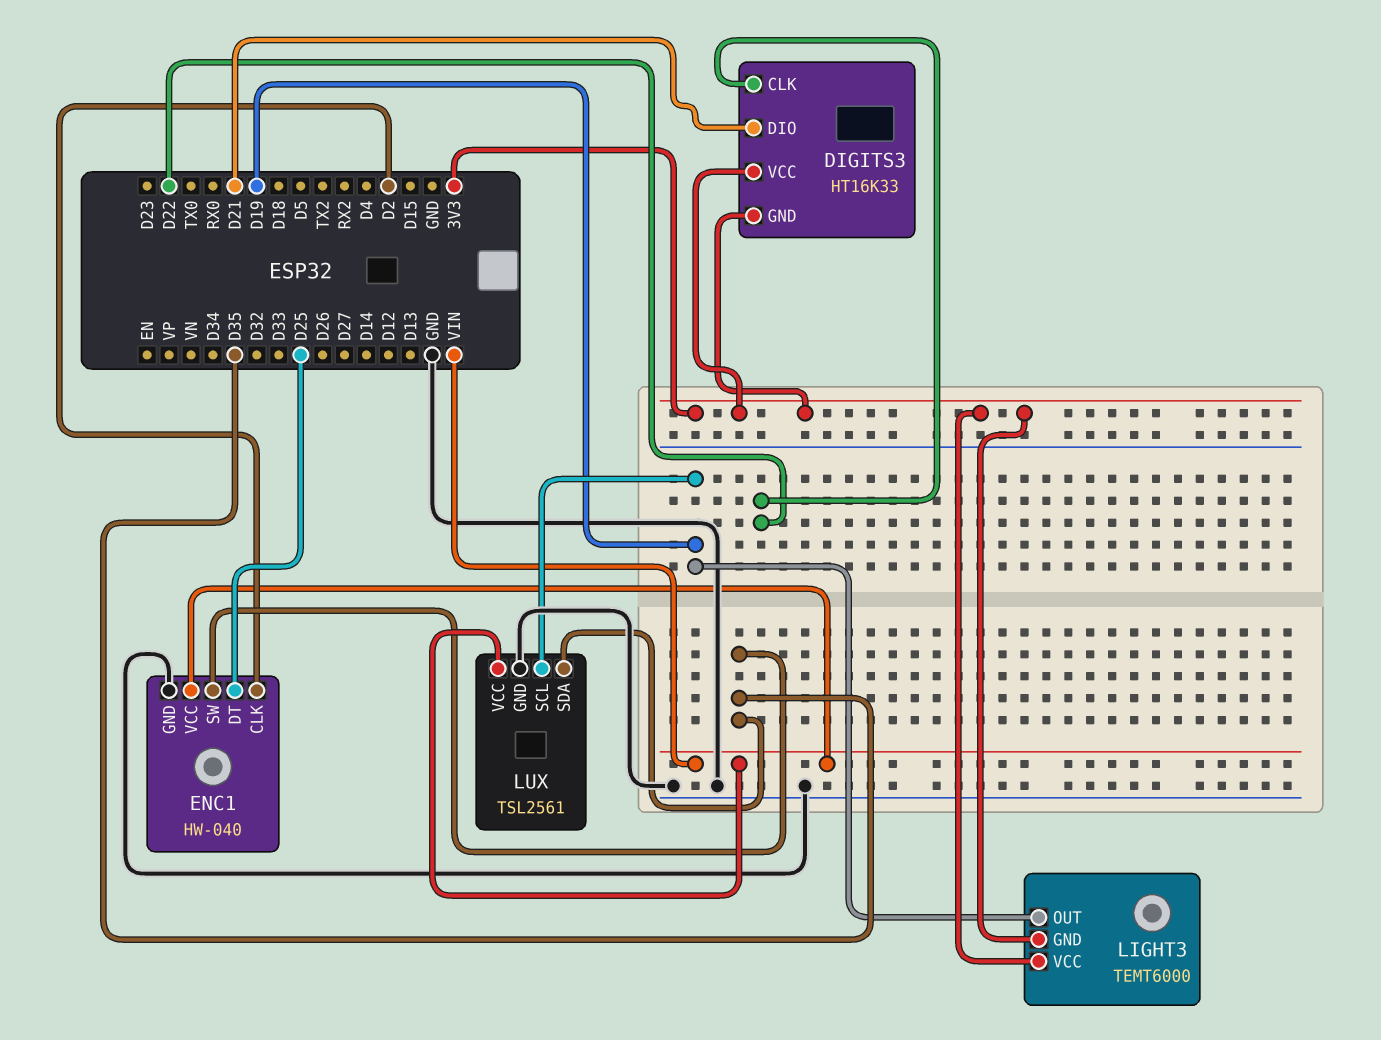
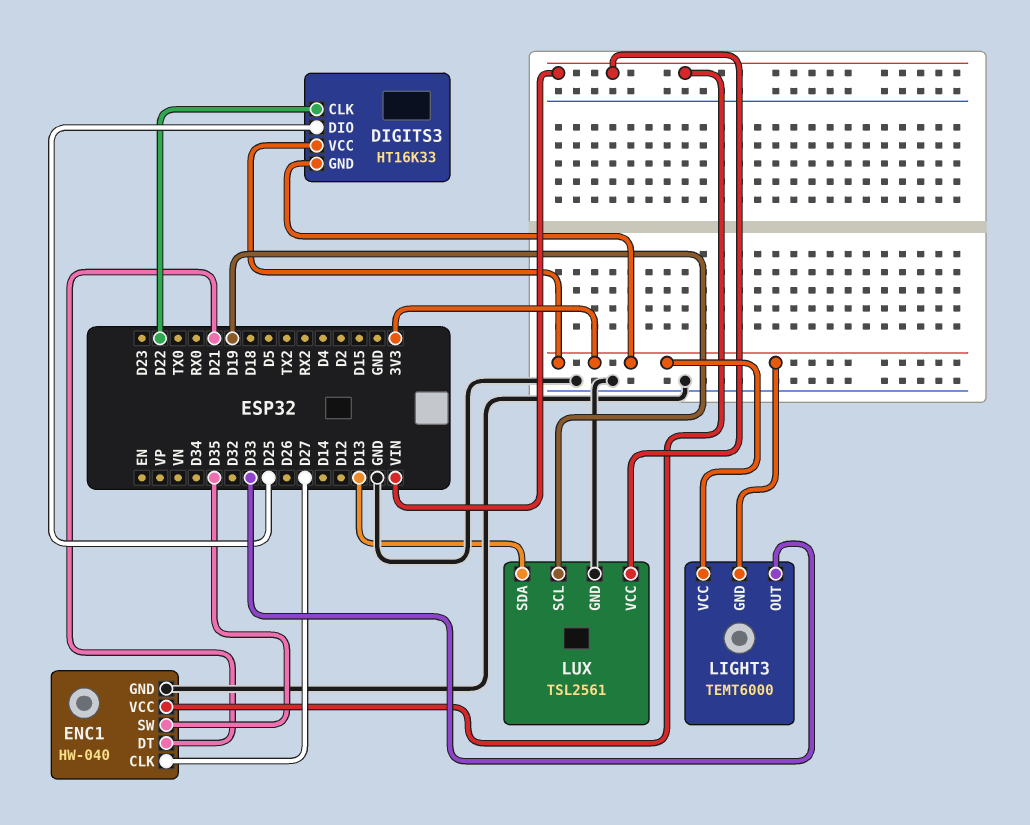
DIGITS3 pin DIO: D21 -> D25
ENC1 pin CLK: D2 -> D27
ENC1 pin DT: D25 -> D21
LIGHT3 pin OUT: D19 -> D33
LUX pin SDA: D35 -> D13

